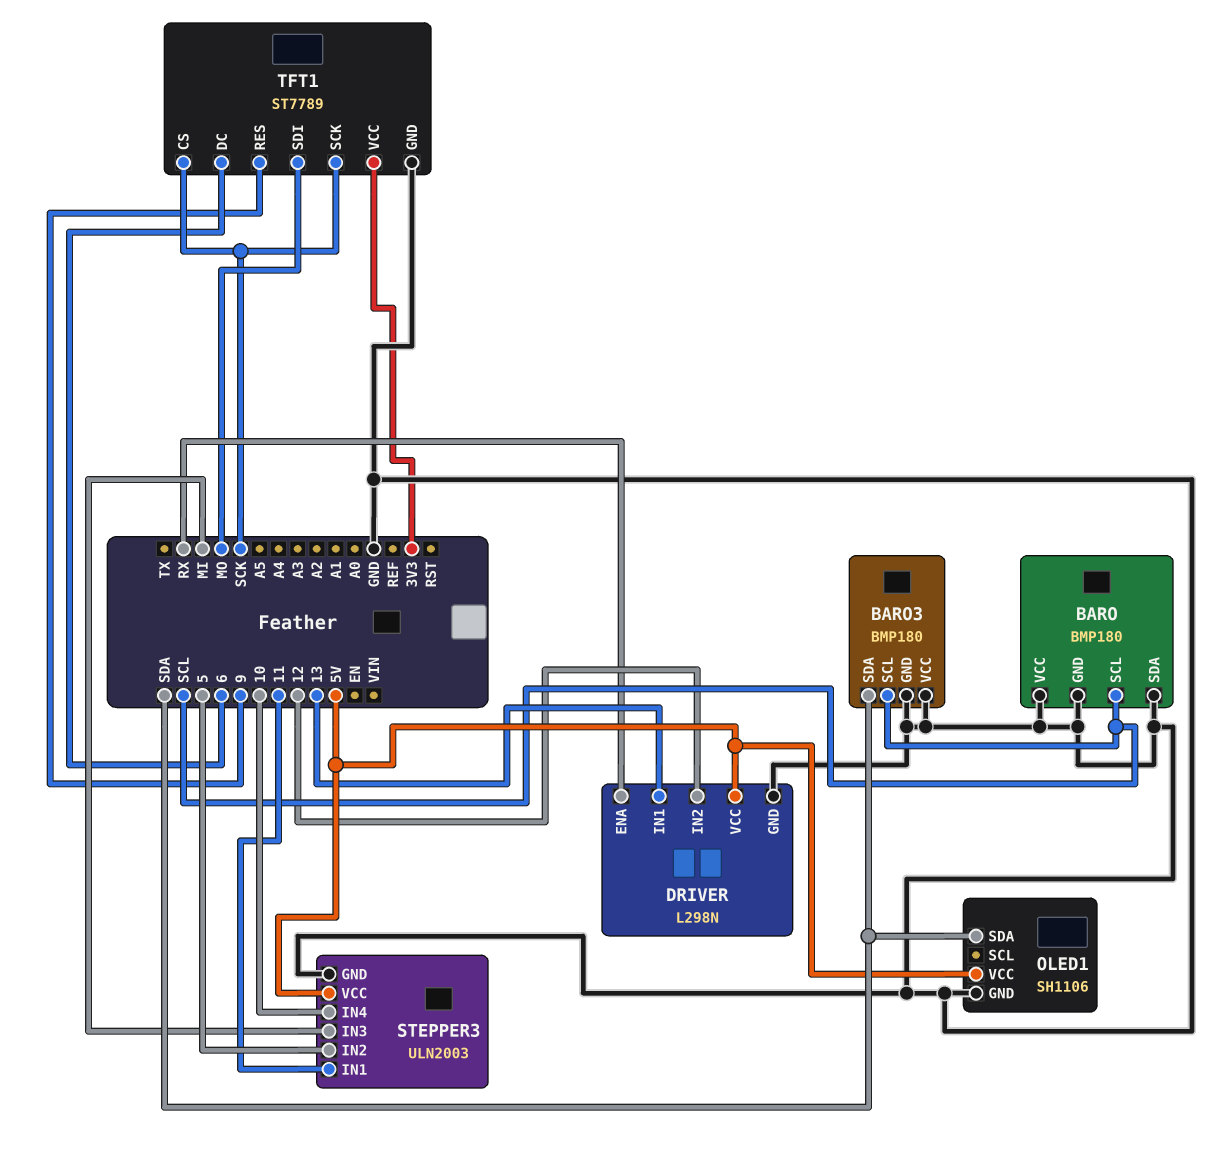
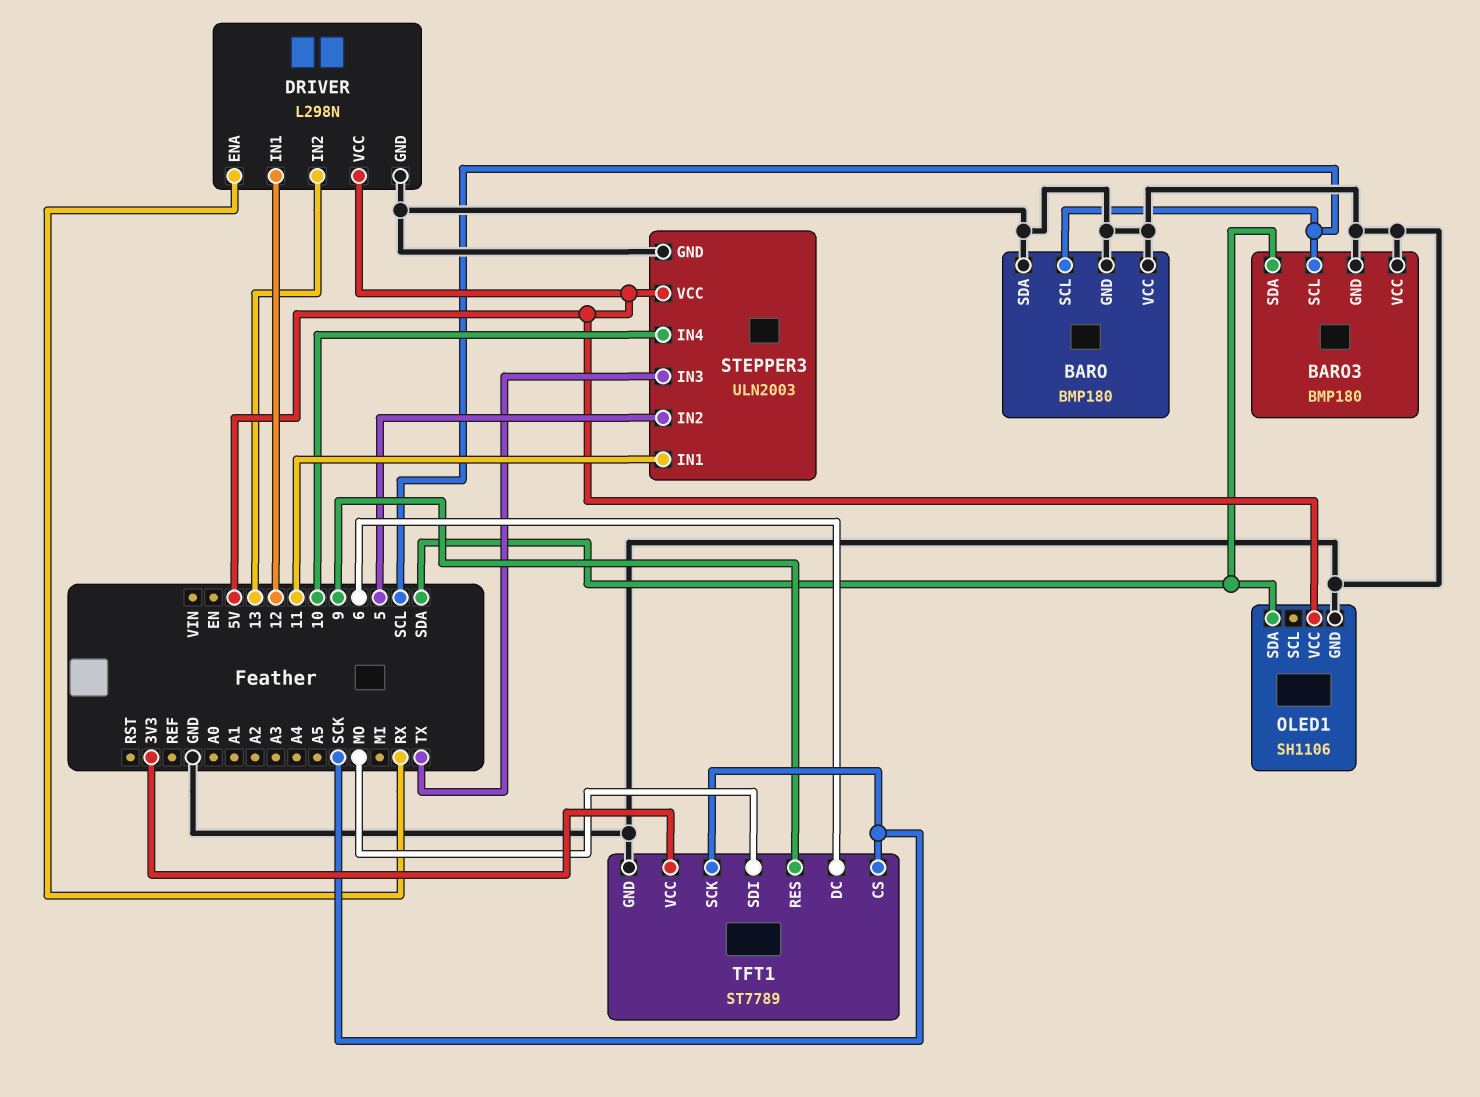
DRIVER pin IN1: 13 -> 12
DRIVER pin IN2: 12 -> 13
STEPPER3 pin IN3: MI -> TX

